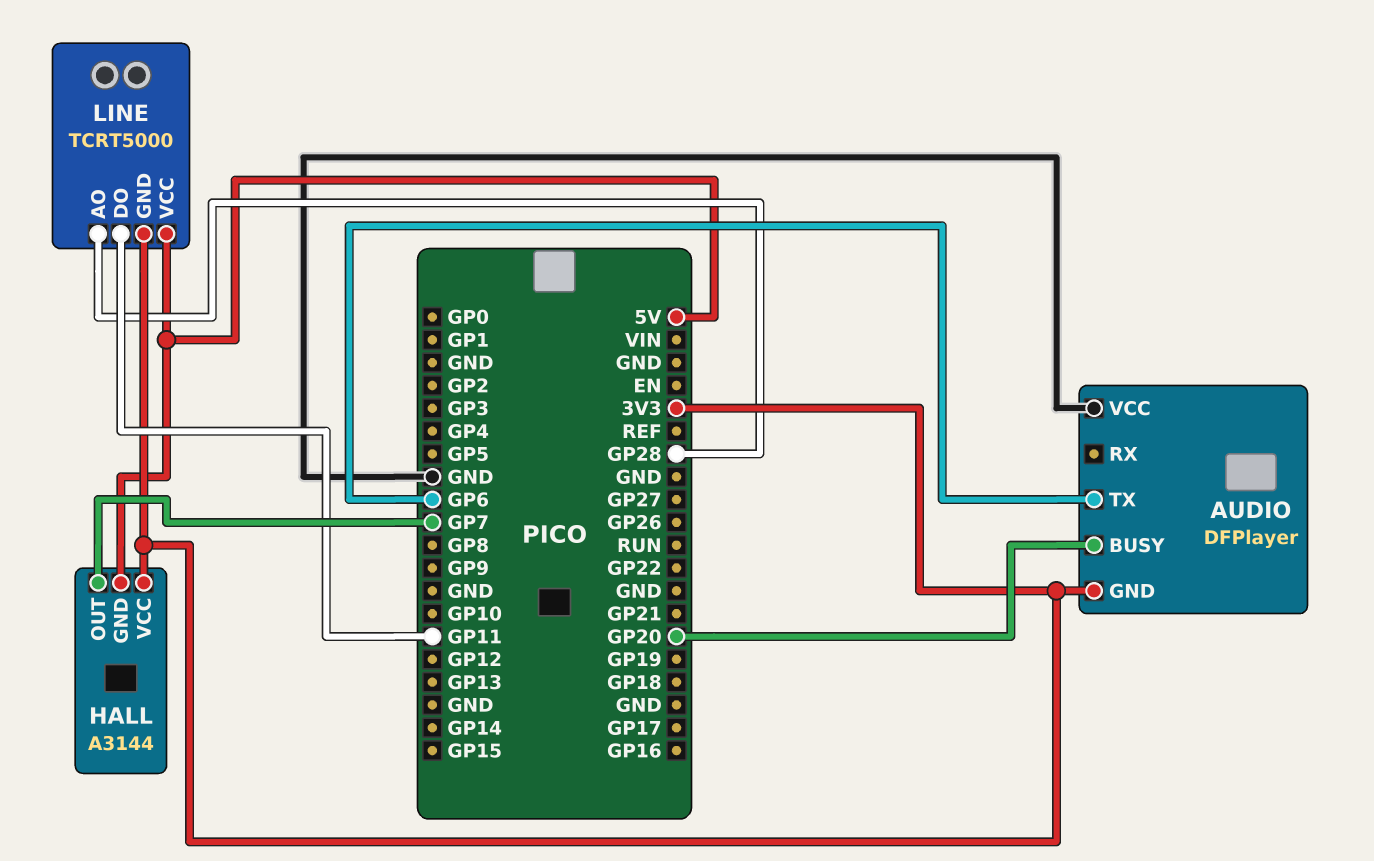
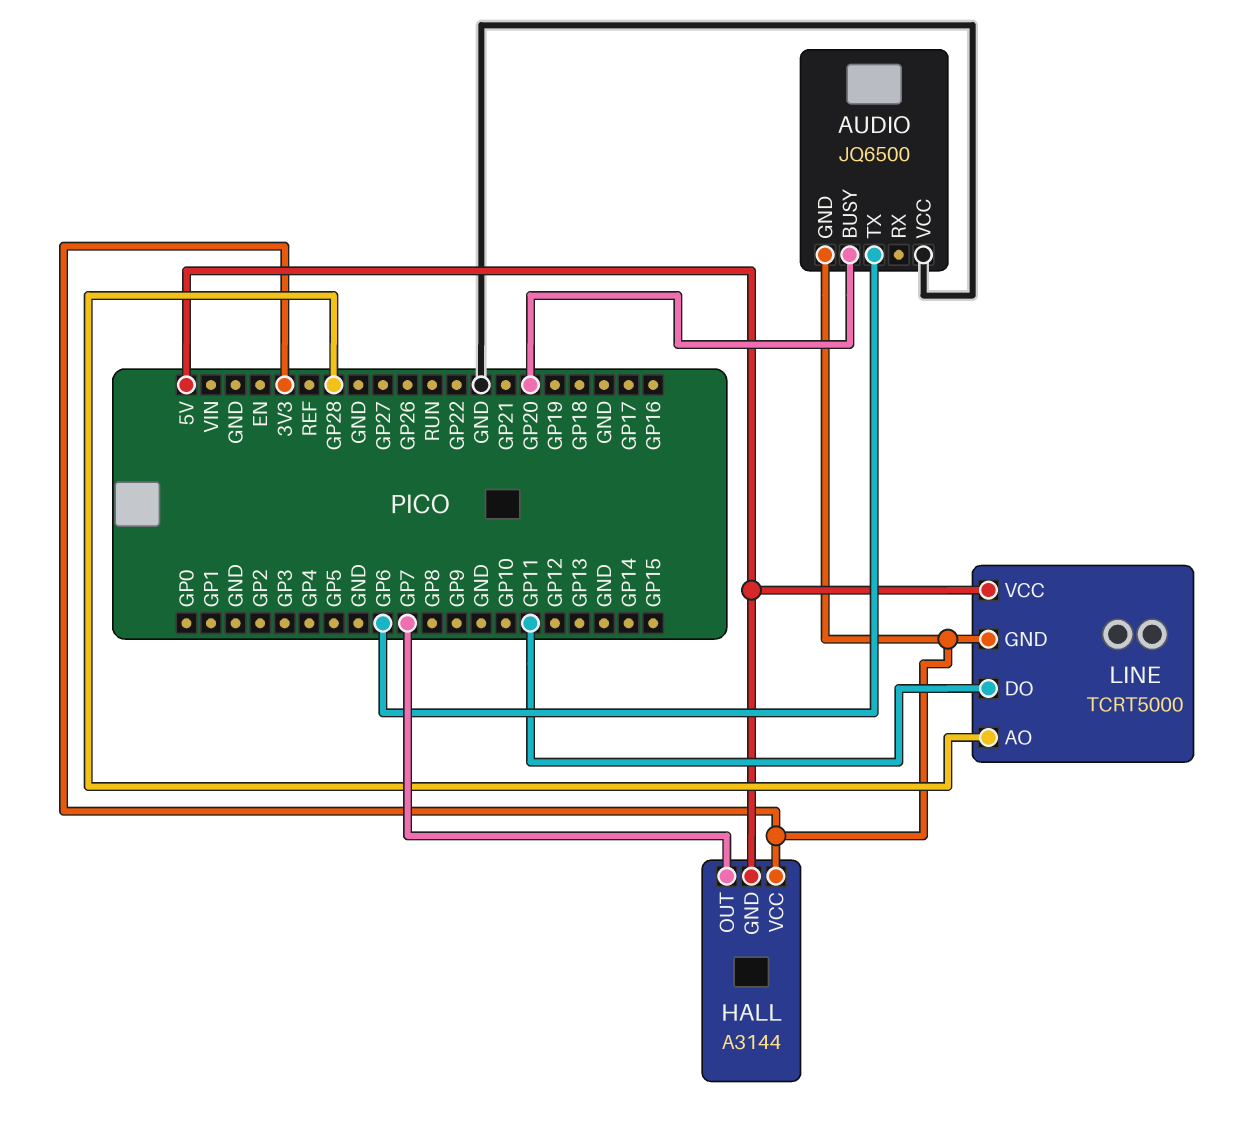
AUDIO: DFPlayer -> JQ6500

